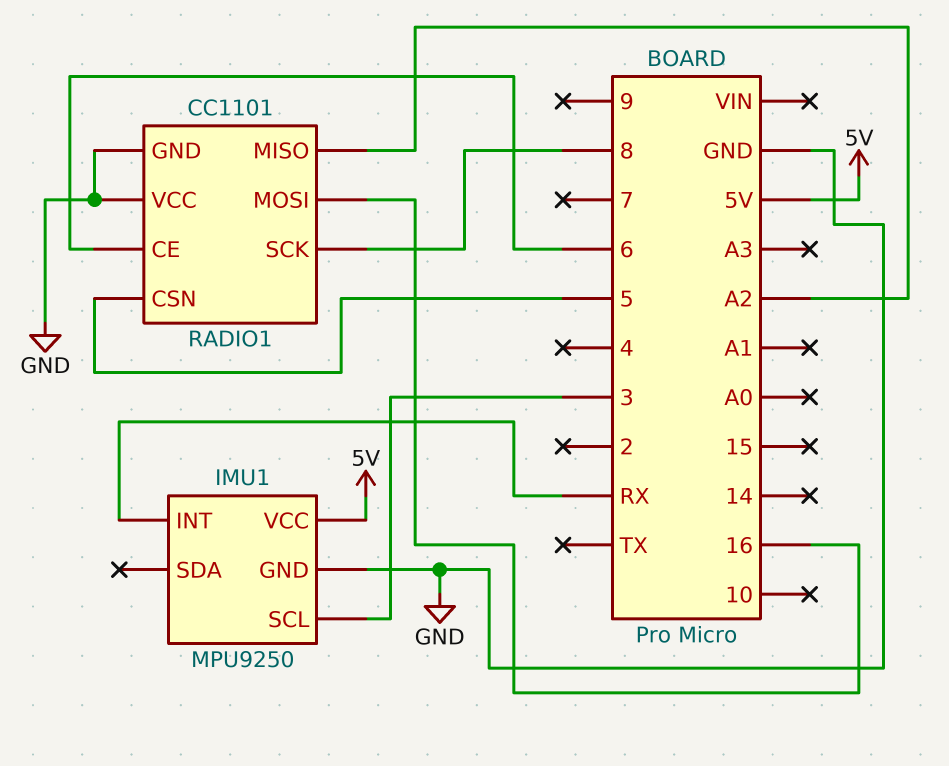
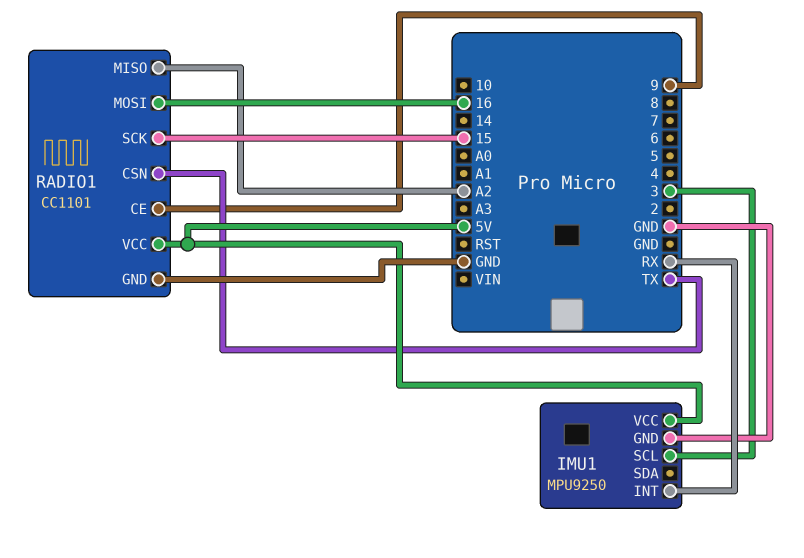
RADIO1 pin CE: 6 -> 9
RADIO1 pin CSN: 5 -> TX
RADIO1 pin SCK: 8 -> 15
RADIO1 pin VCC: GND -> 5V

